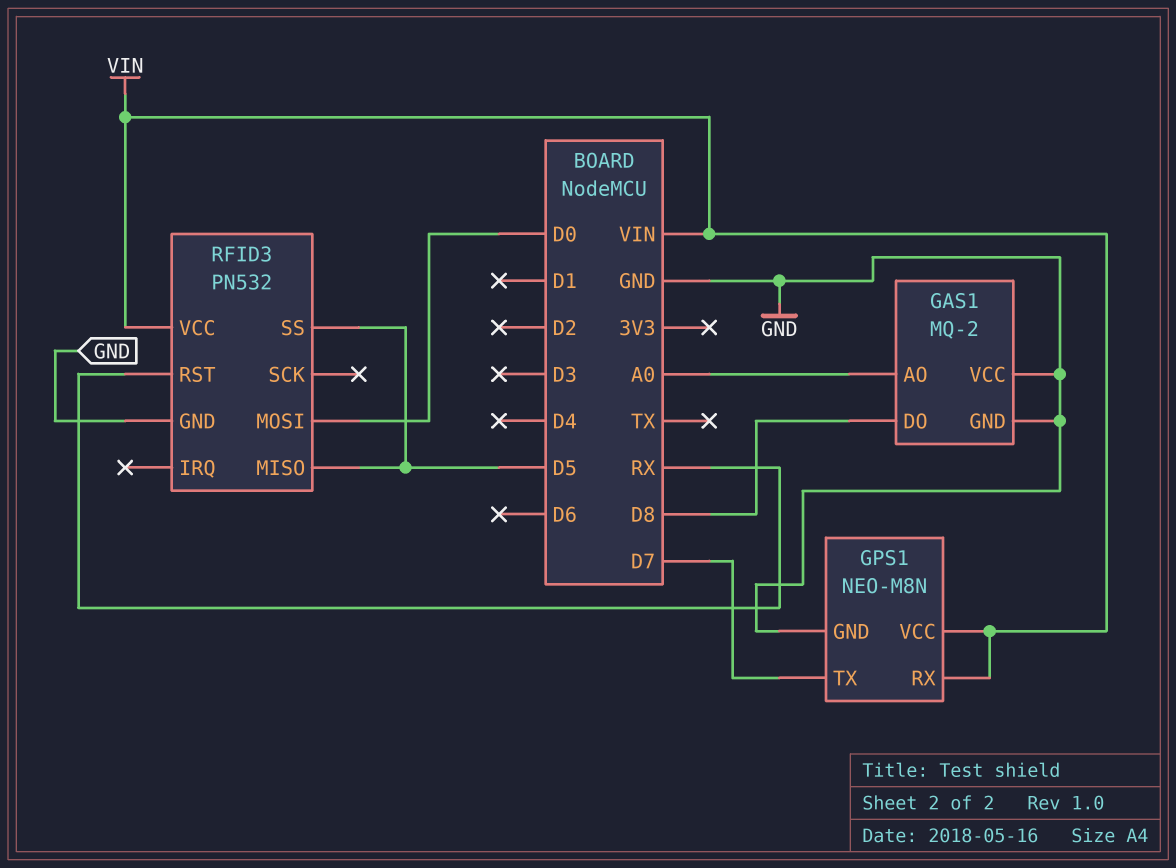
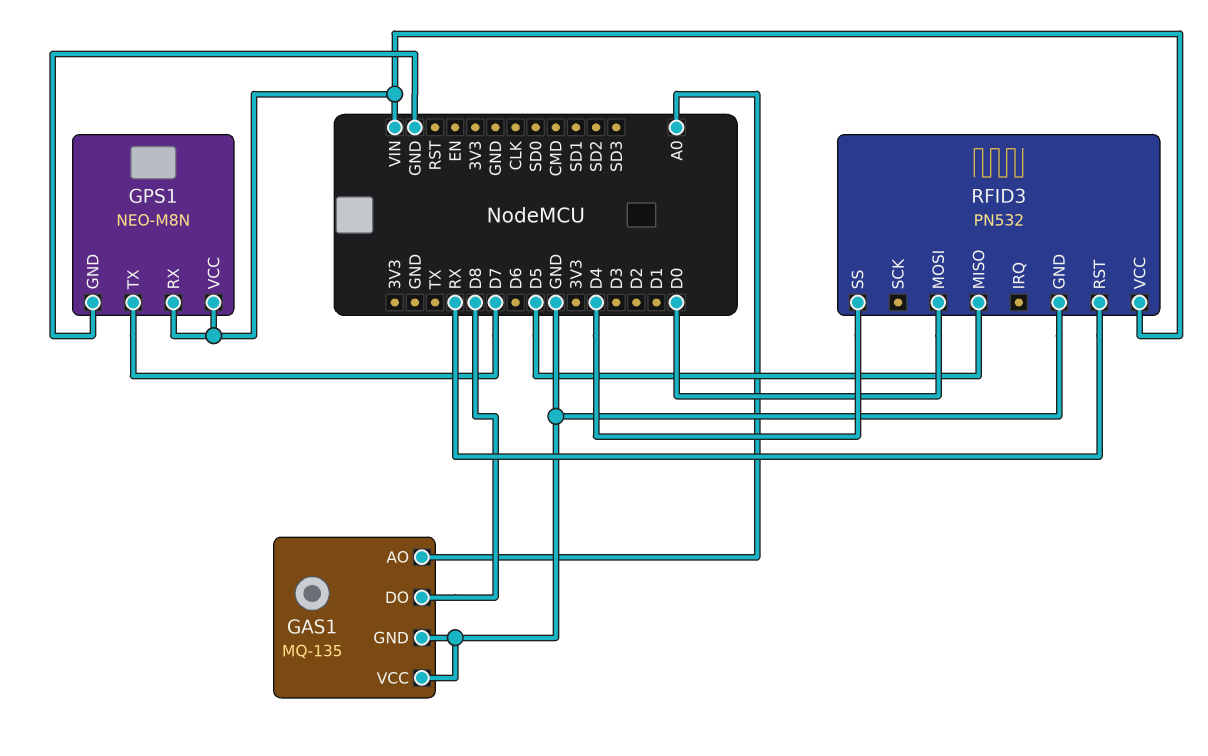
GAS1: MQ-2 -> MQ-135
RFID3 pin SS: D5 -> D4

